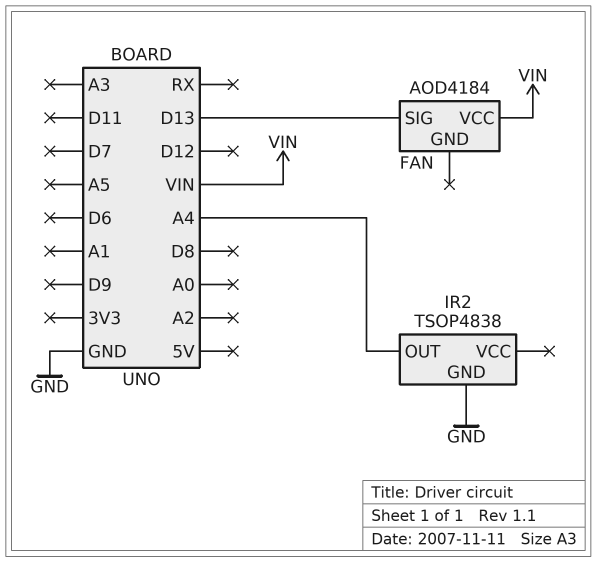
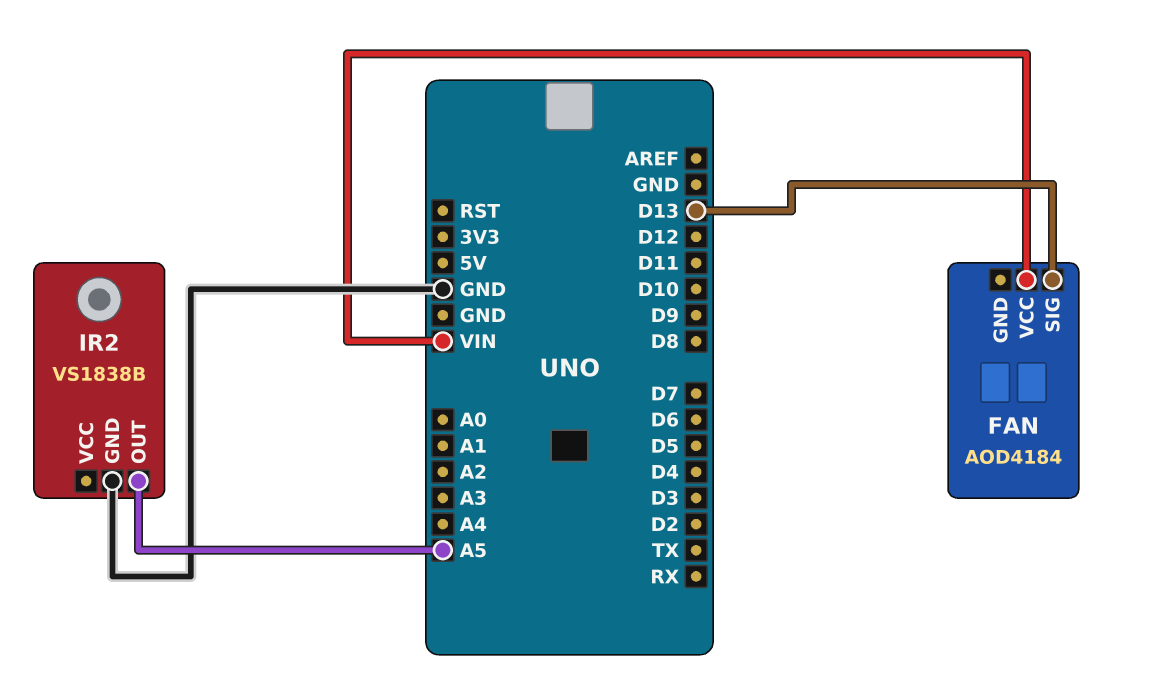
IR2: TSOP4838 -> VS1838B
IR2 pin OUT: A4 -> A5

